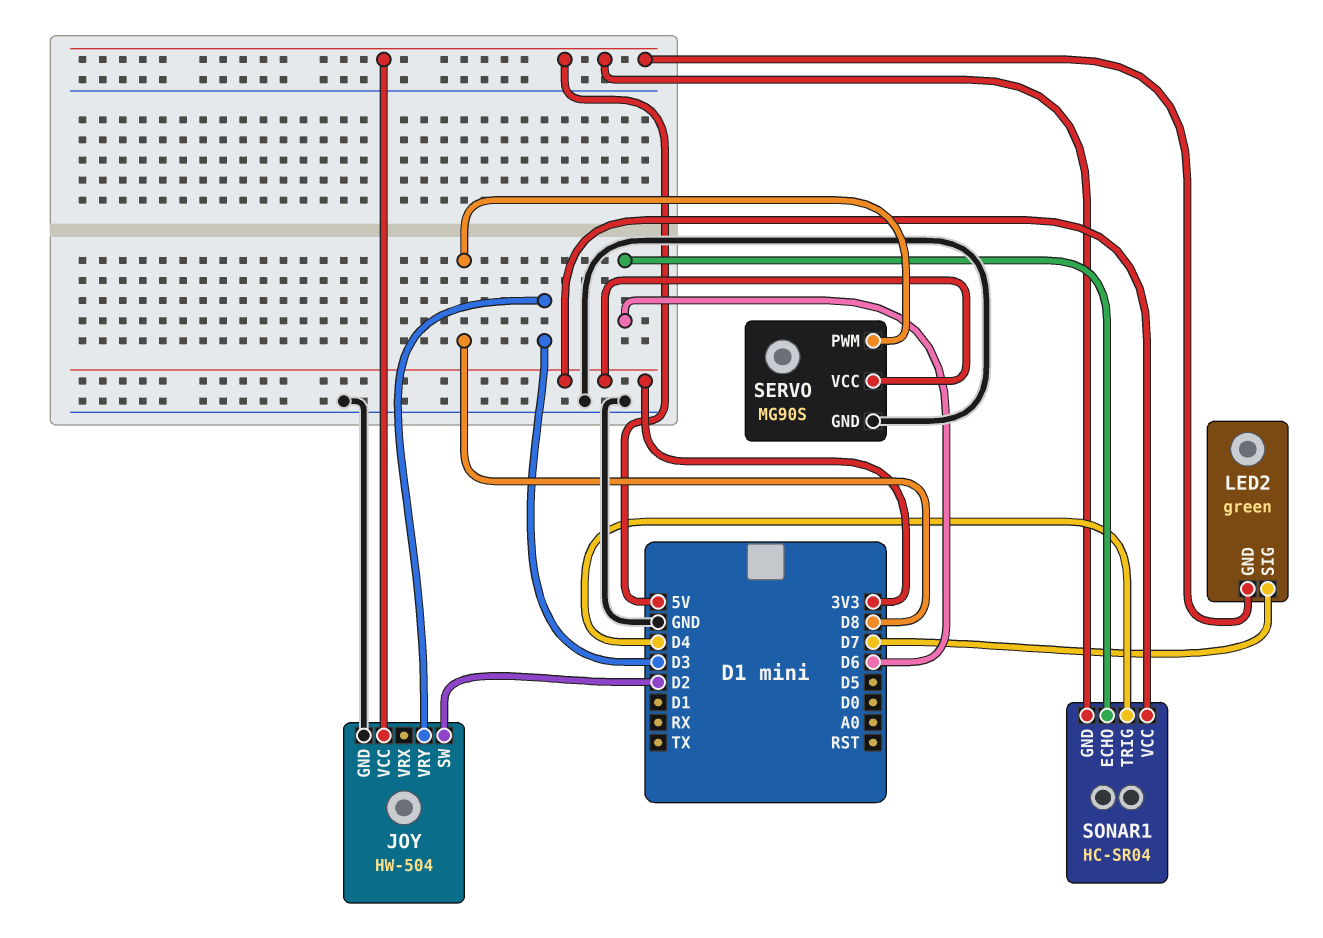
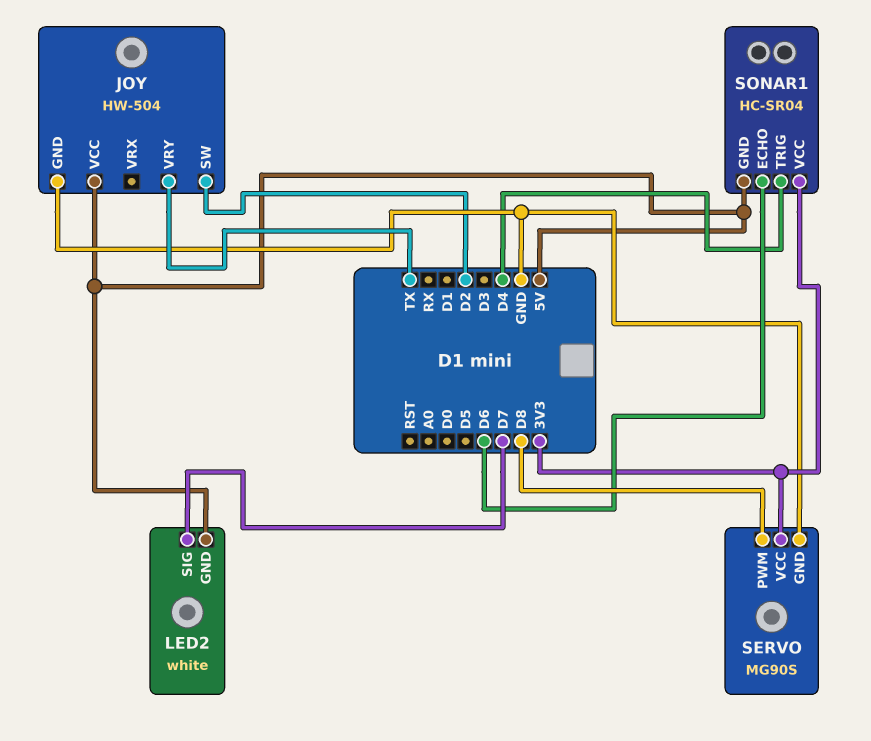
JOY pin VRY: D3 -> TX
LED2: green -> white

